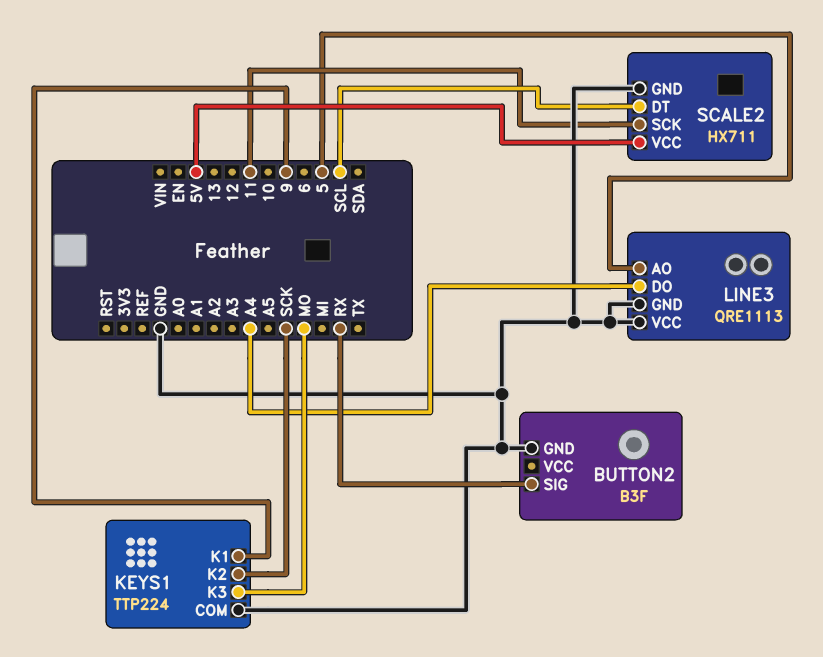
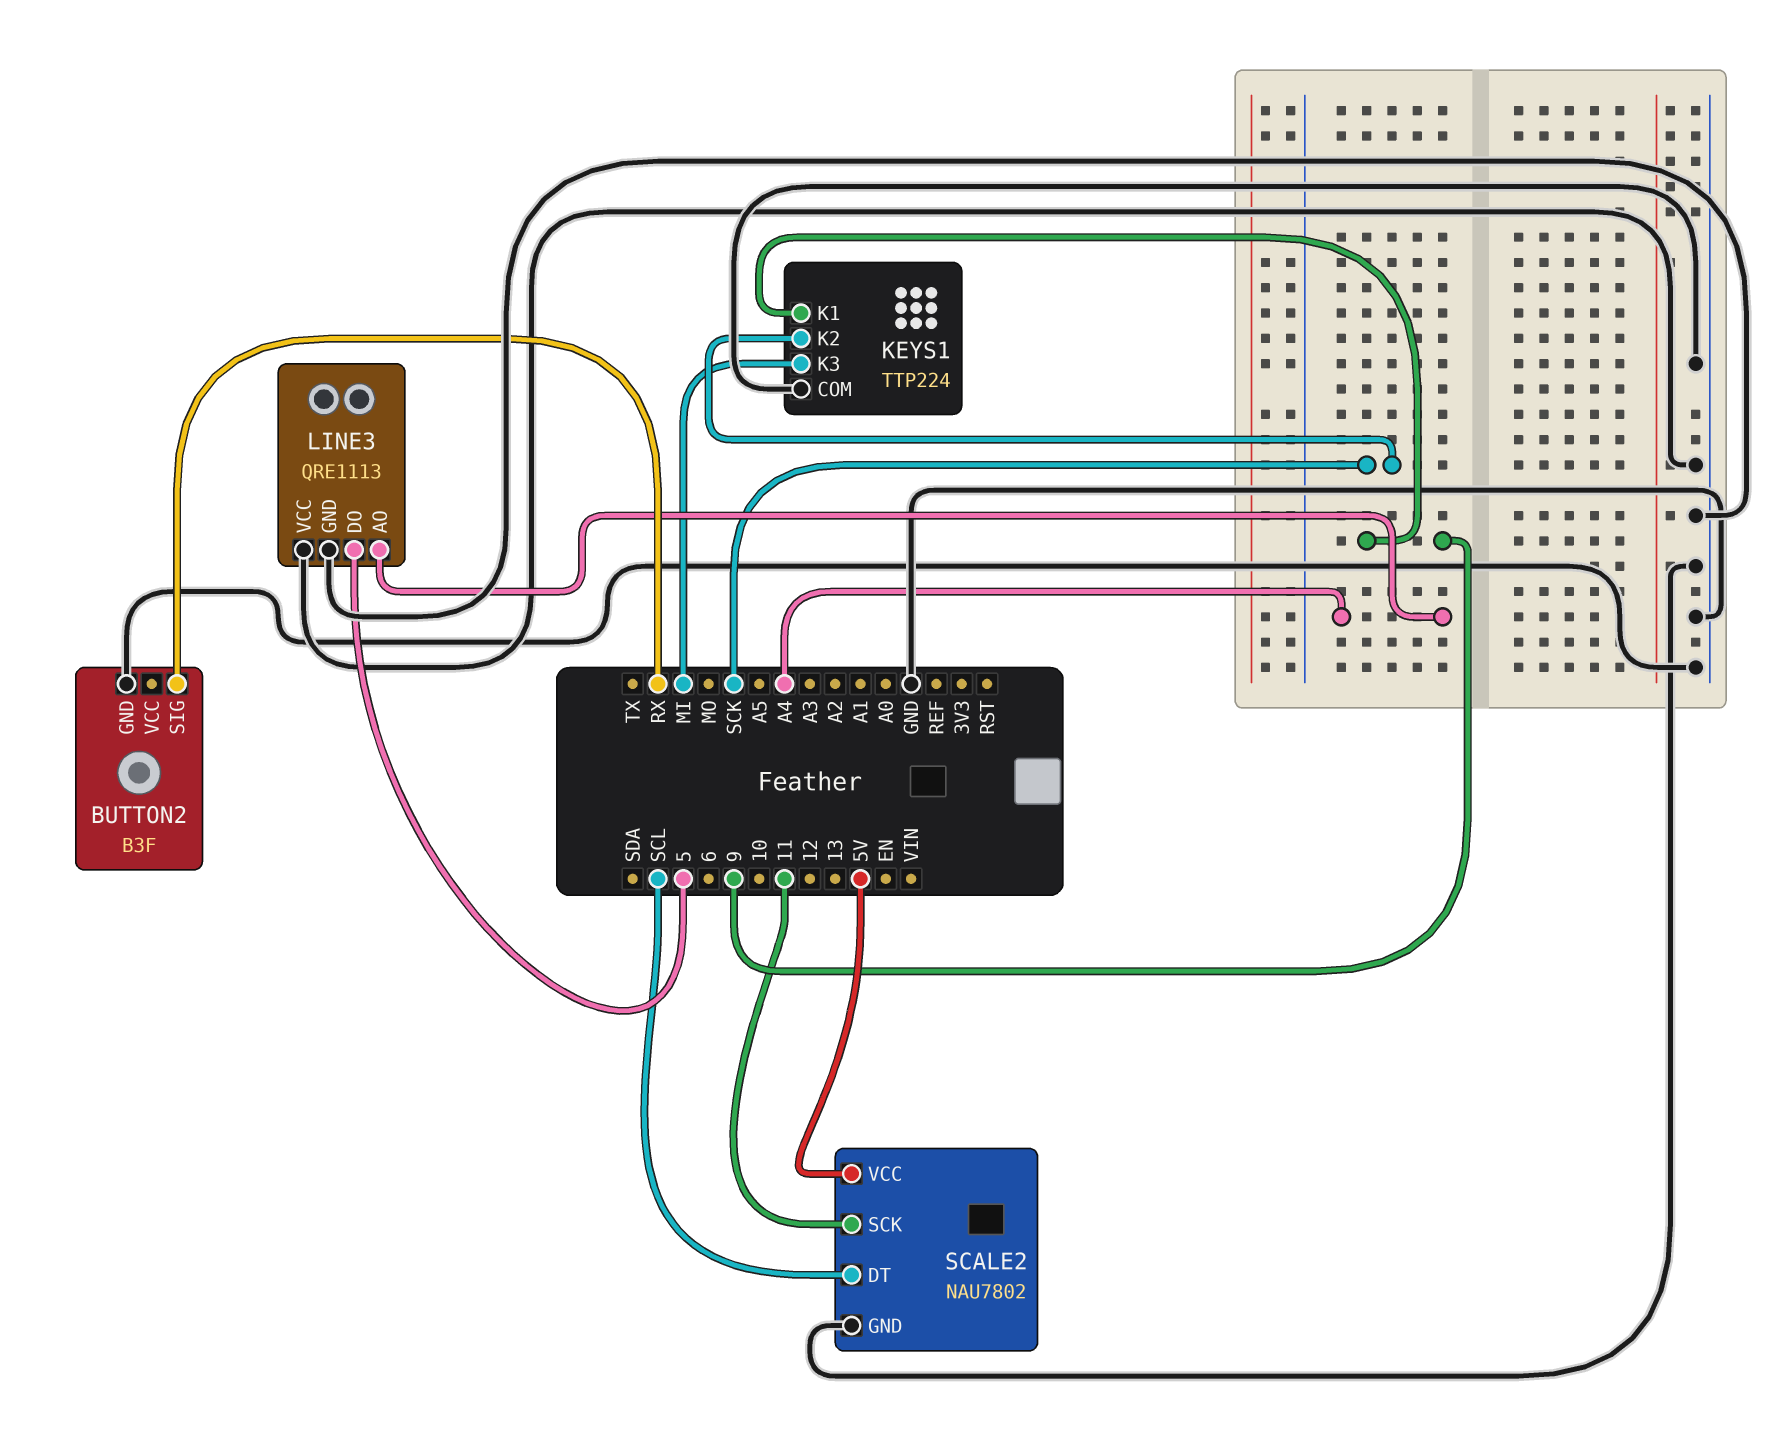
KEYS1 pin K3: MO -> MI
LINE3 pin AO: 5 -> A4
LINE3 pin DO: A4 -> 5
SCALE2: HX711 -> NAU7802

